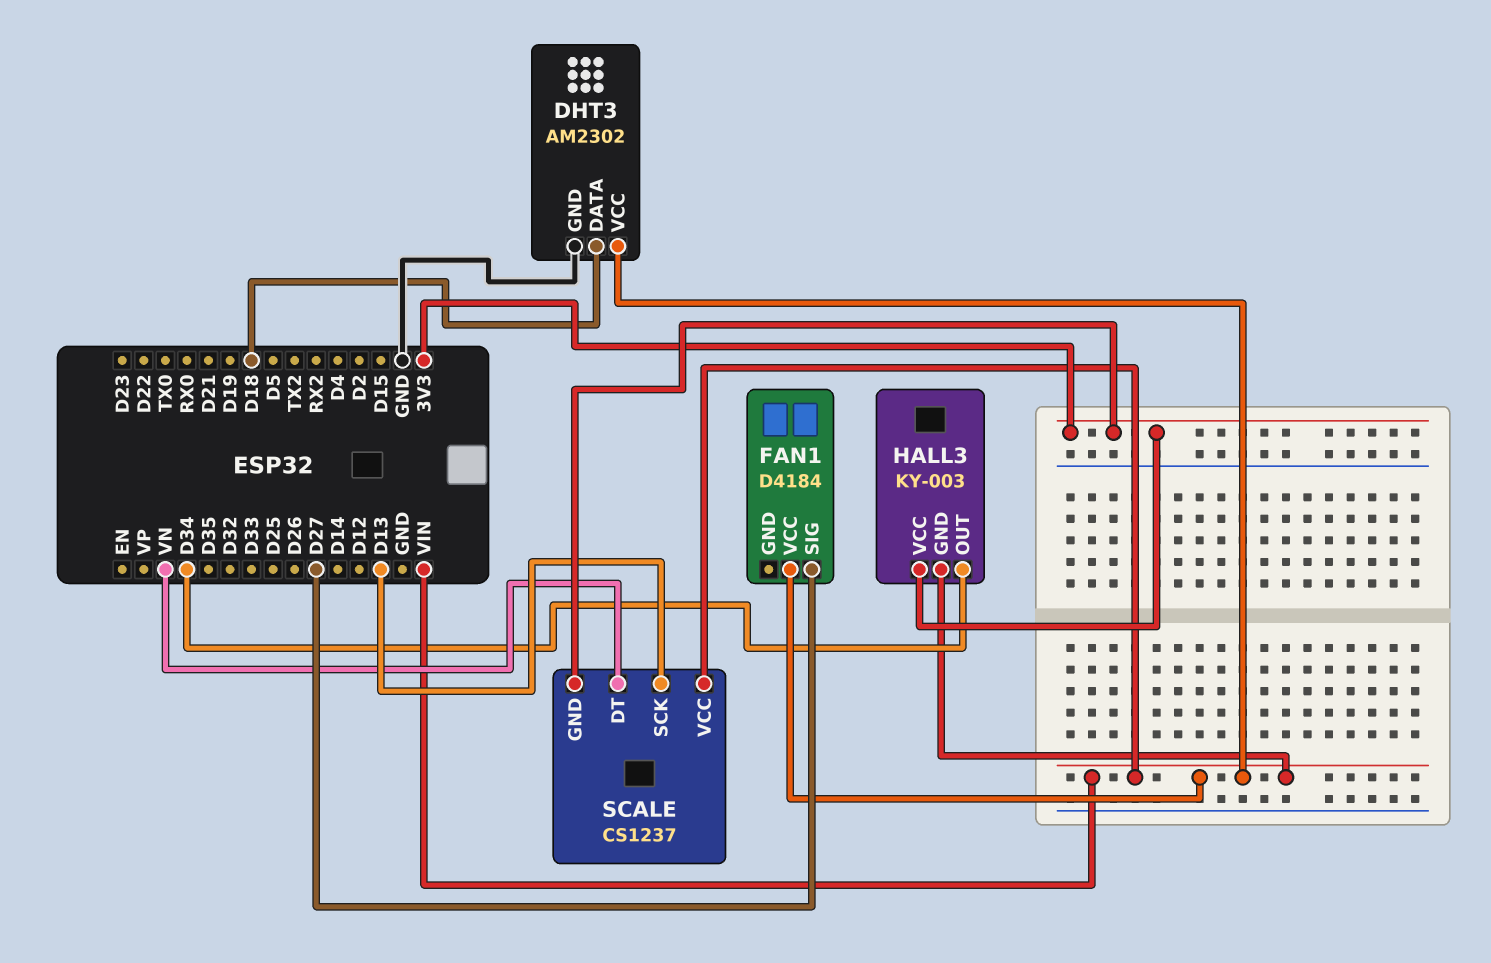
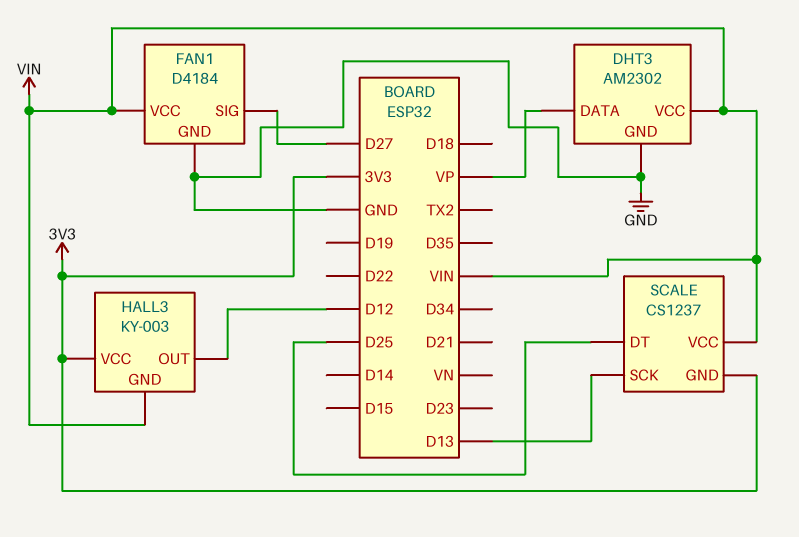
DHT3 pin DATA: D18 -> VP
FAN1 pin GND: none -> GND
HALL3 pin OUT: D34 -> D12
SCALE pin DT: VN -> D25

